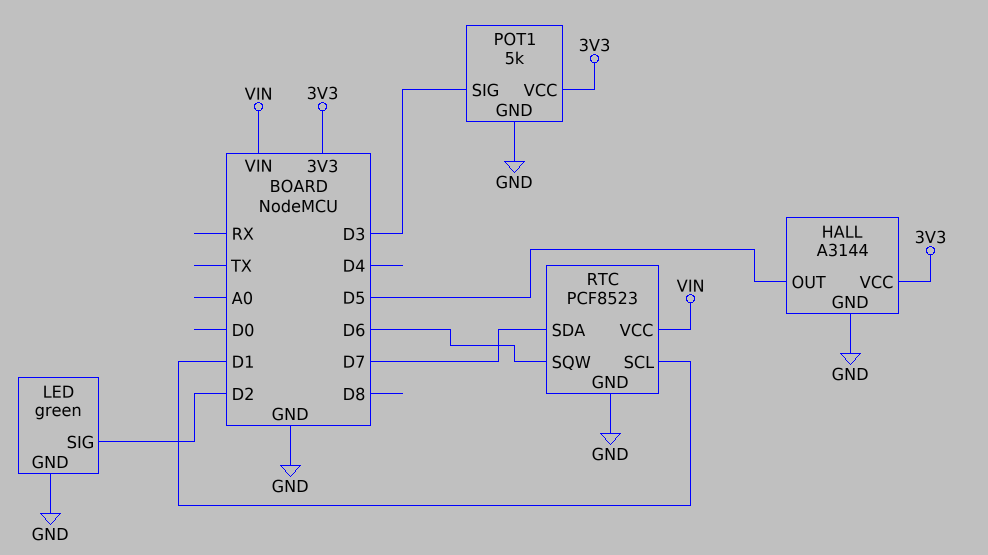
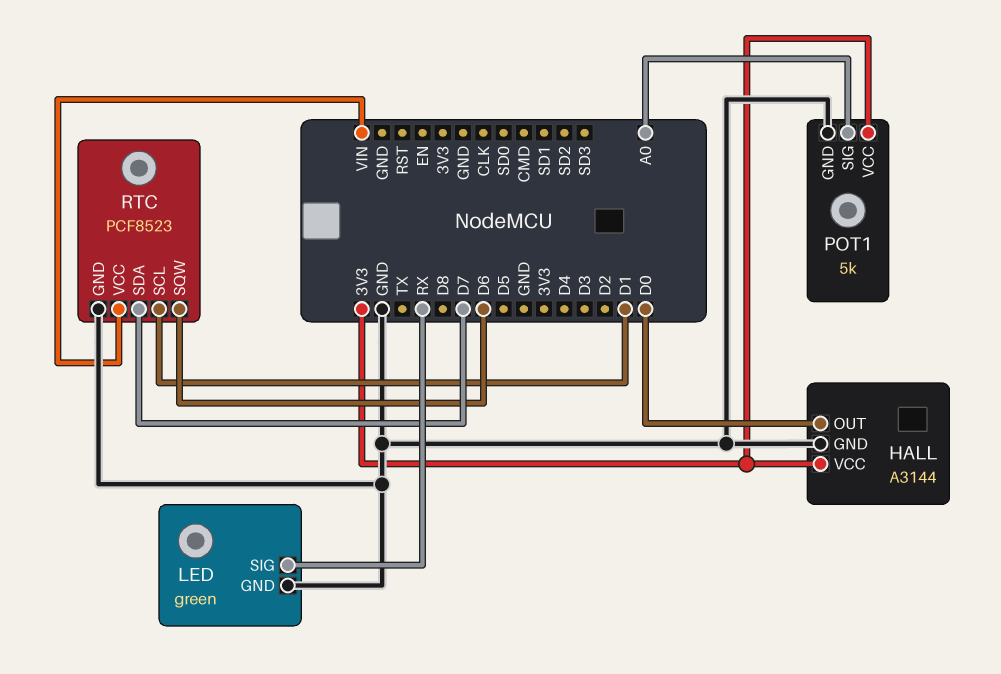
HALL pin OUT: D5 -> D0
LED pin SIG: D2 -> RX
POT1 pin SIG: D3 -> A0

